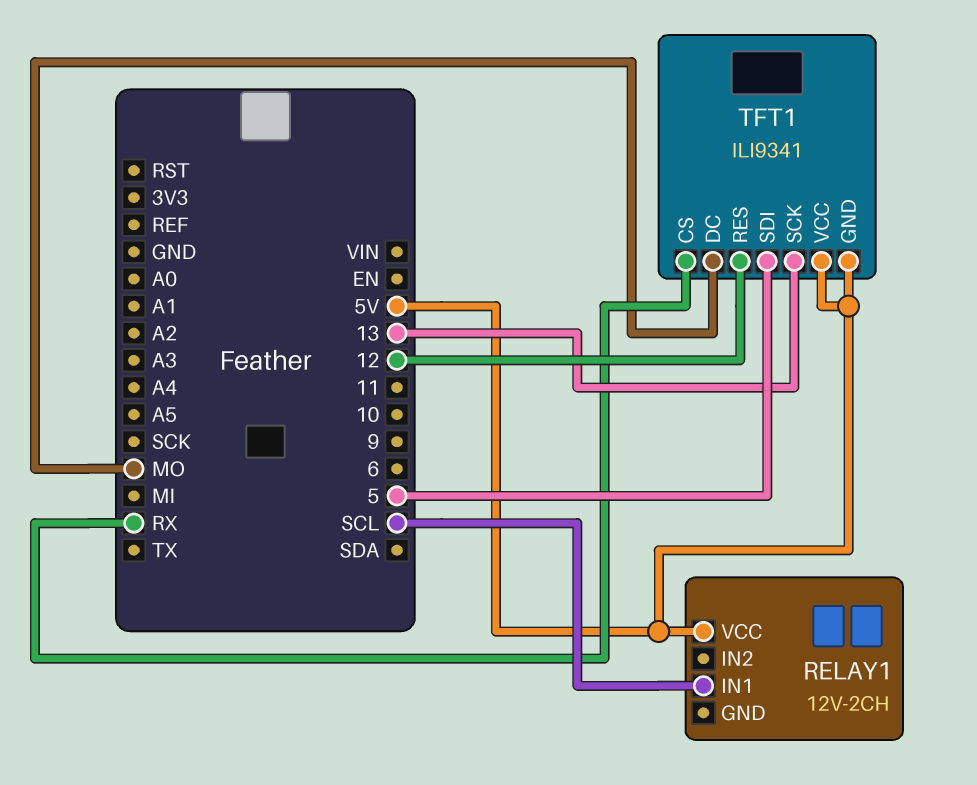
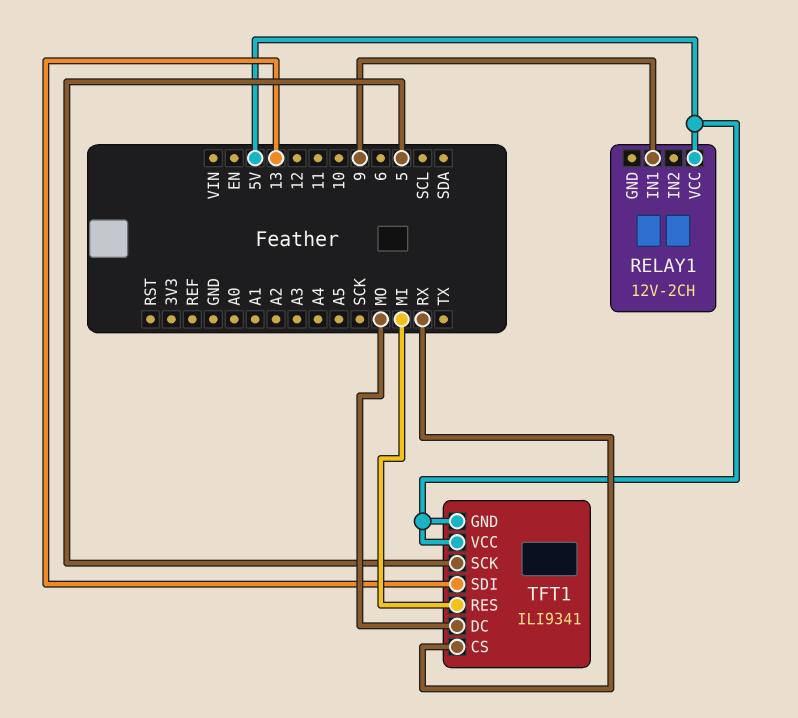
RELAY1 pin IN1: SCL -> 9
TFT1 pin RES: 12 -> MI
TFT1 pin SCK: 13 -> 5
TFT1 pin SDI: 5 -> 13

